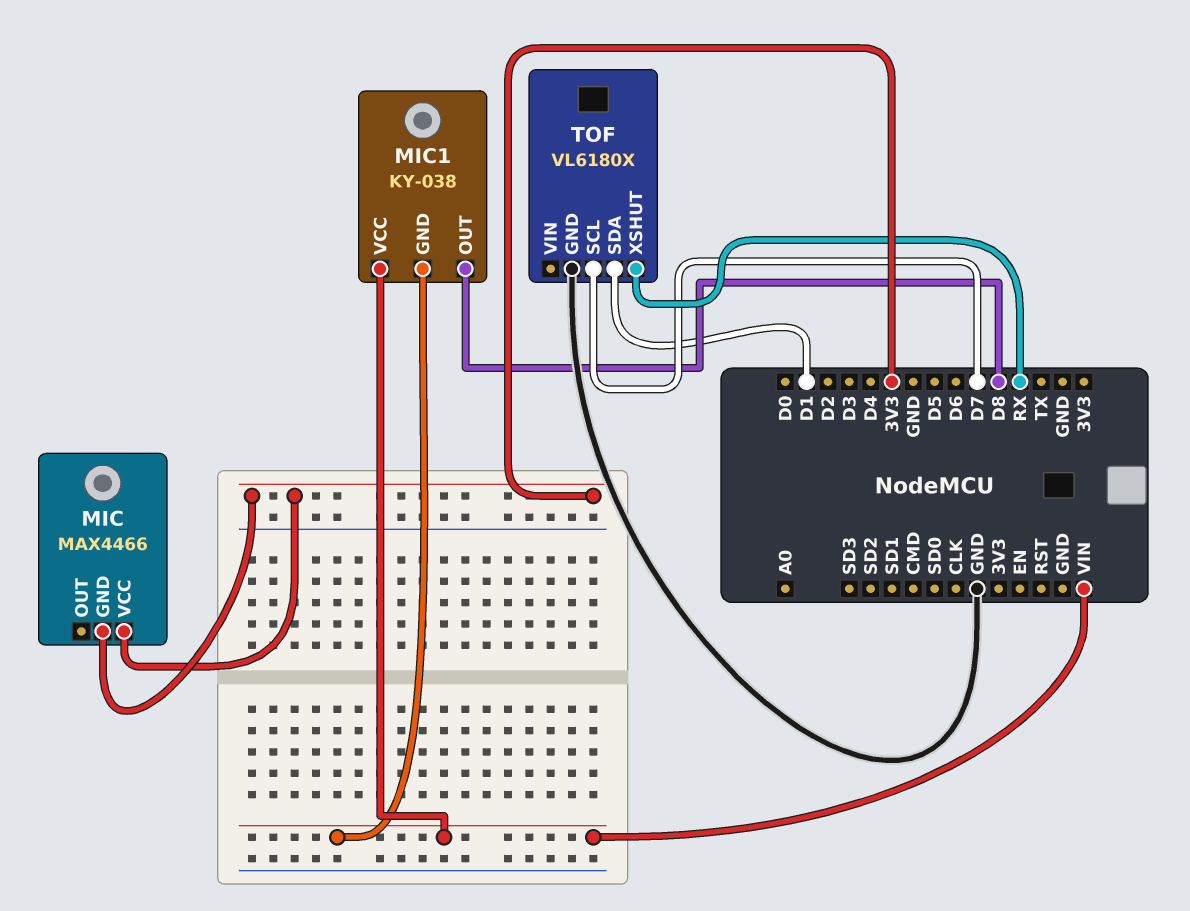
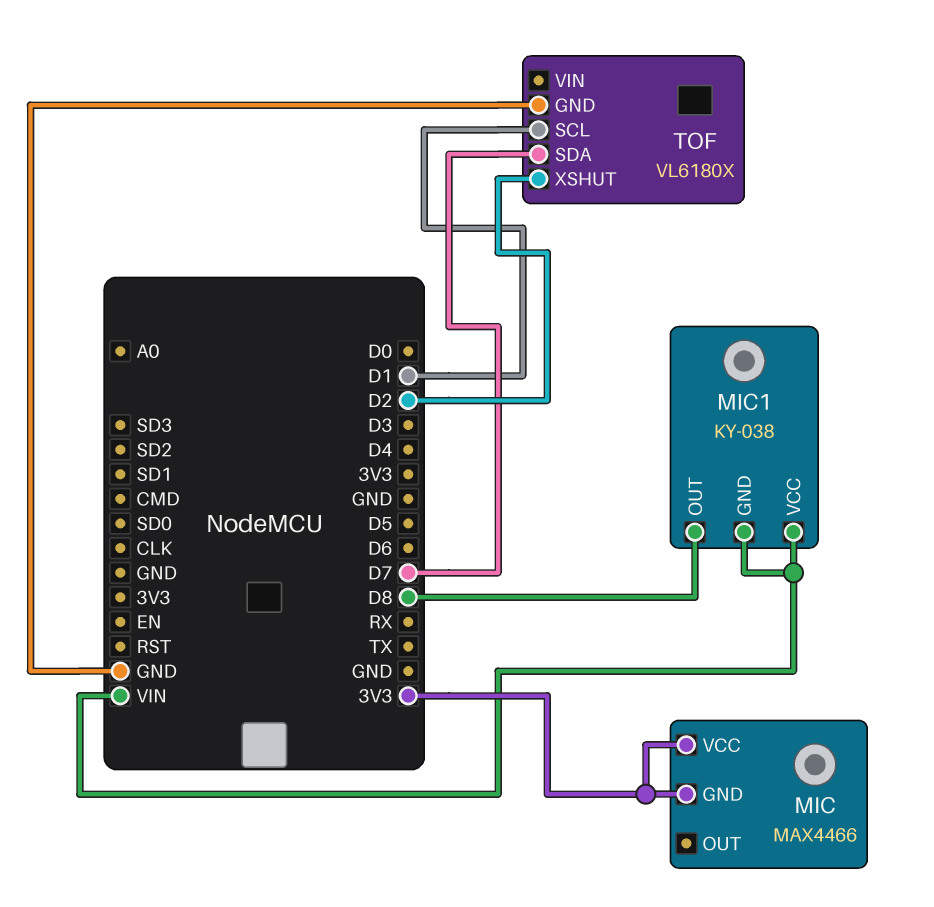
TOF pin SCL: D7 -> D1
TOF pin SDA: D1 -> D7
TOF pin XSHUT: RX -> D2

